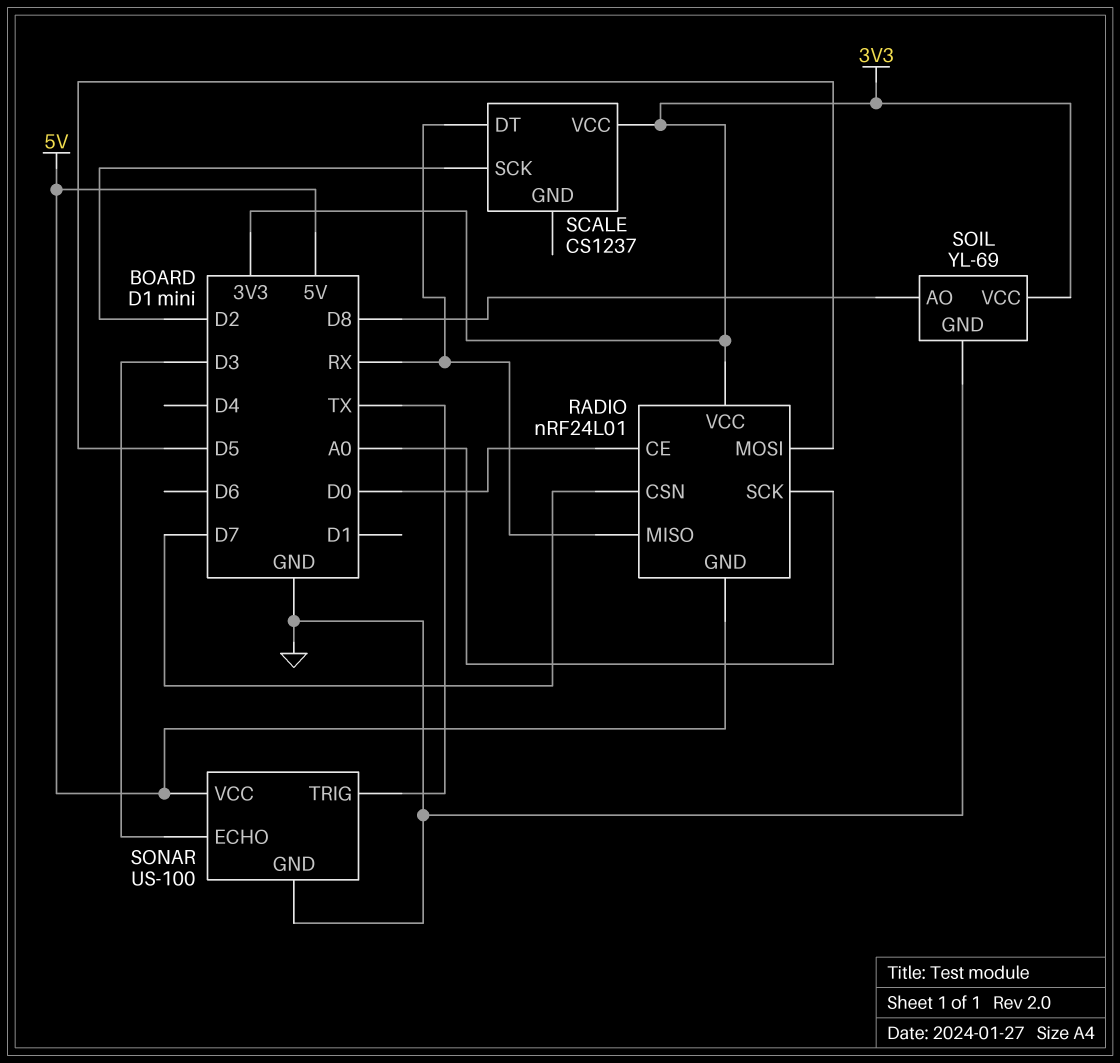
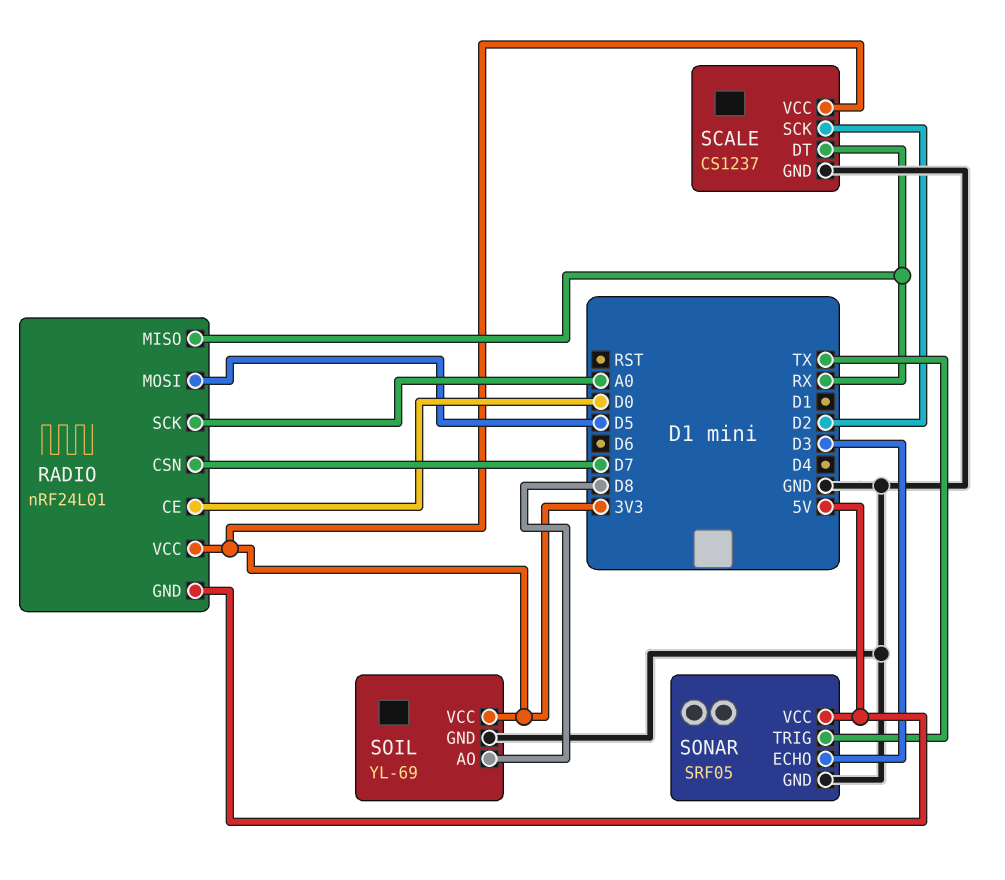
SCALE pin GND: none -> GND
SONAR: US-100 -> SRF05

